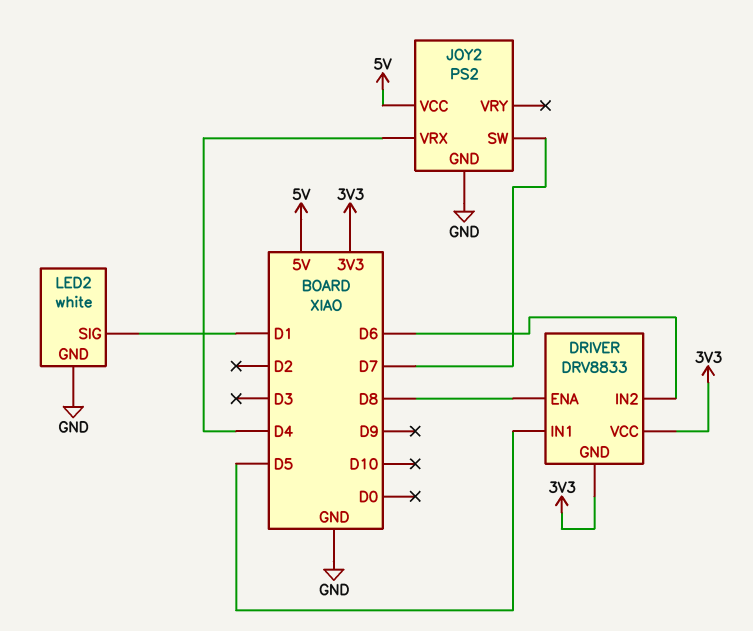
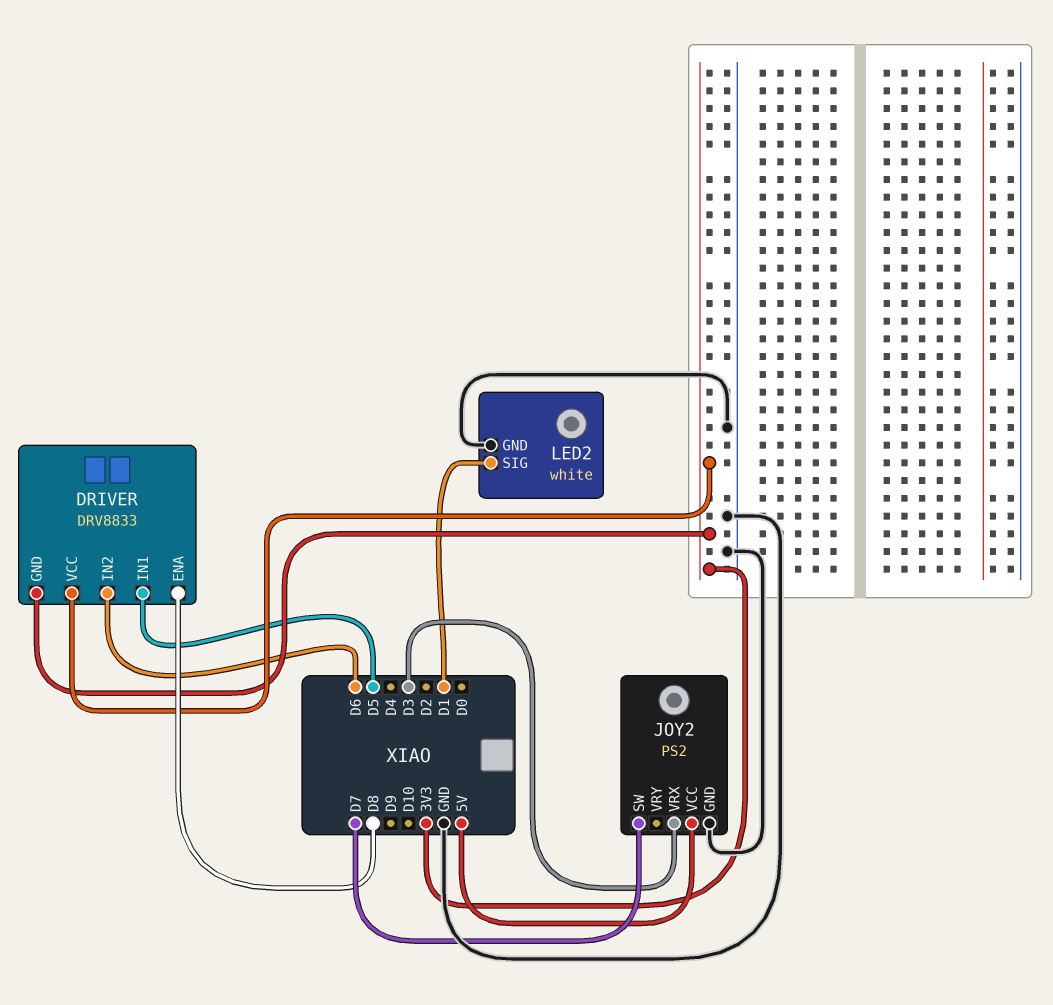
JOY2 pin VRX: D4 -> D3

